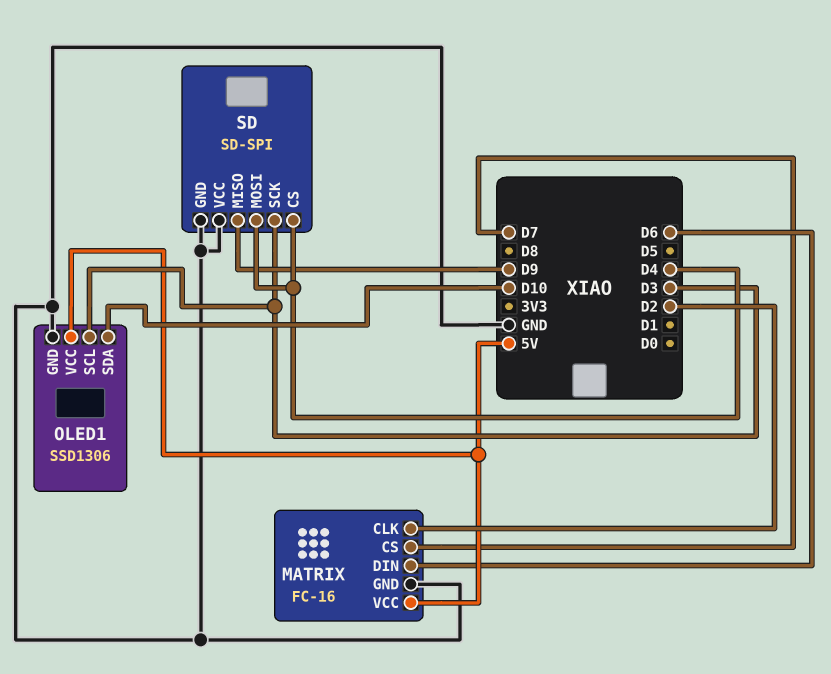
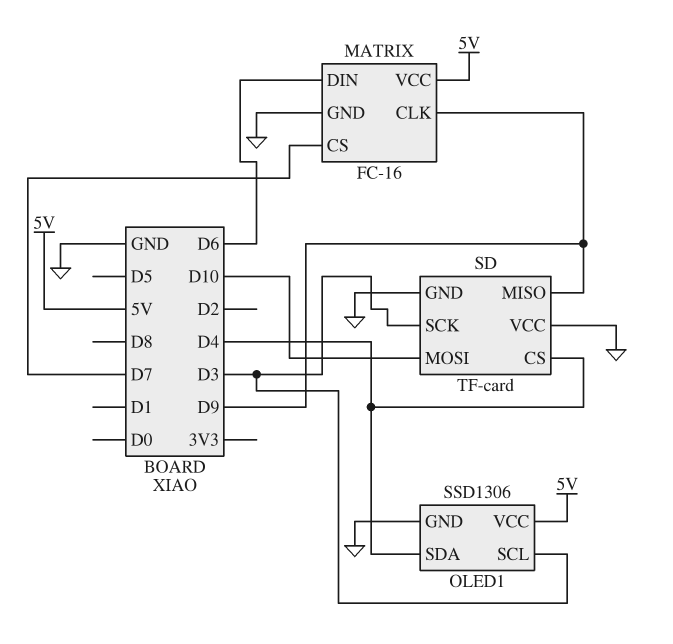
MATRIX pin CLK: D2 -> D9
OLED1 pin SDA: D10 -> D4
SD: SD-SPI -> TF-card
SD pin MOSI: D4 -> D10

